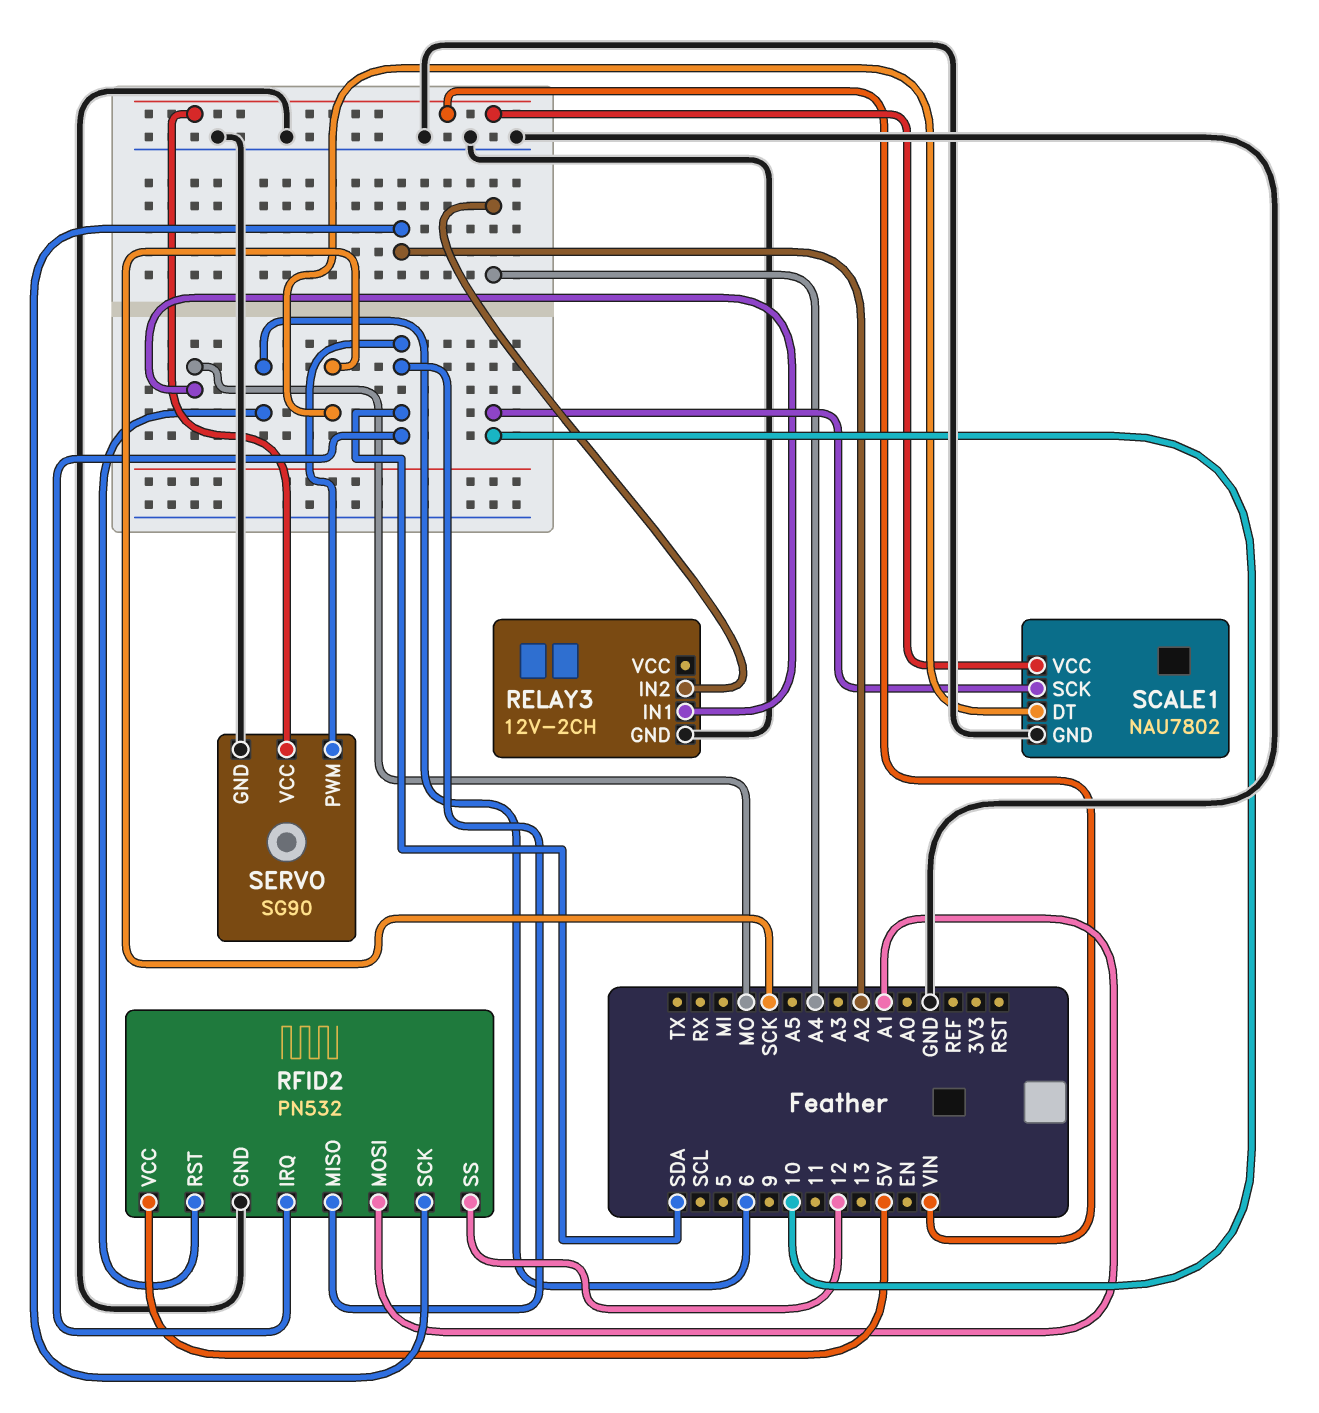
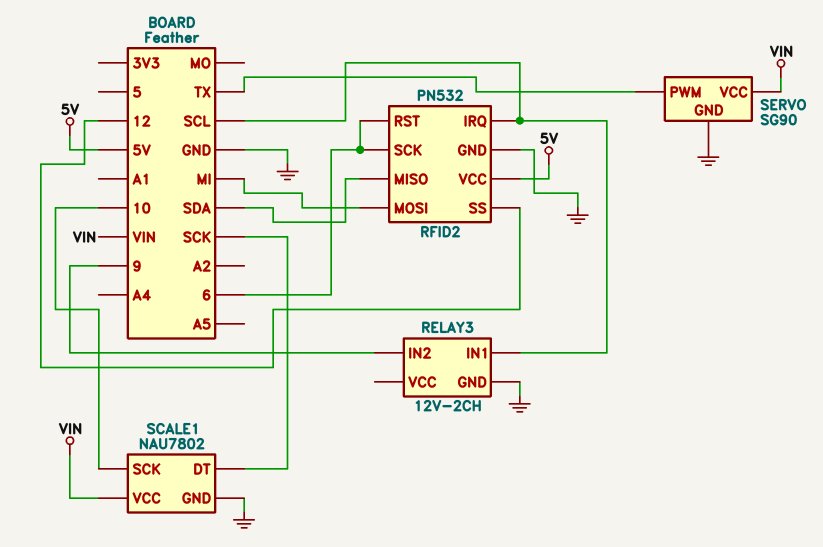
RELAY3 pin IN1: MO -> SCL
RELAY3 pin IN2: A4 -> 9
RFID2 pin IRQ: SDA -> SCL
RFID2 pin MOSI: A1 -> MI
RFID2 pin SCK: A2 -> 6
SERVO pin PWM: SDA -> TX

